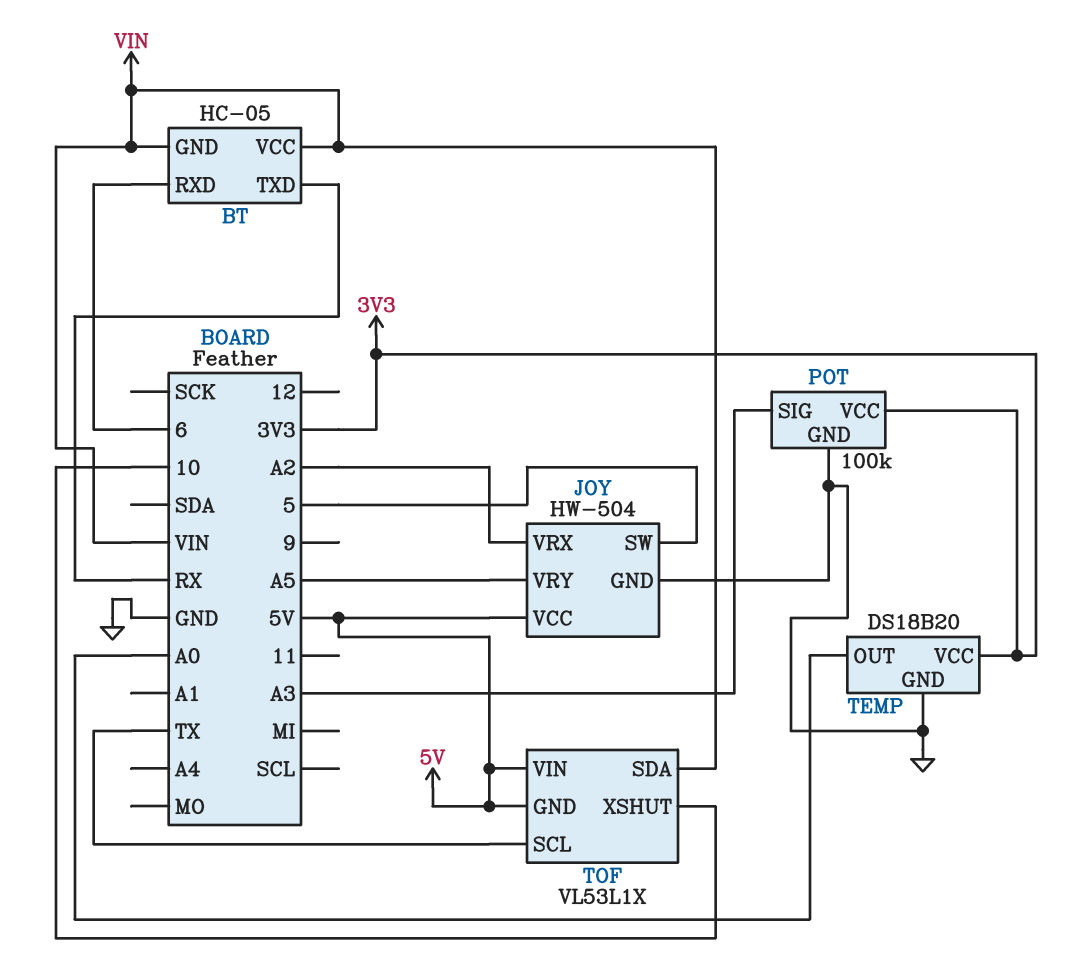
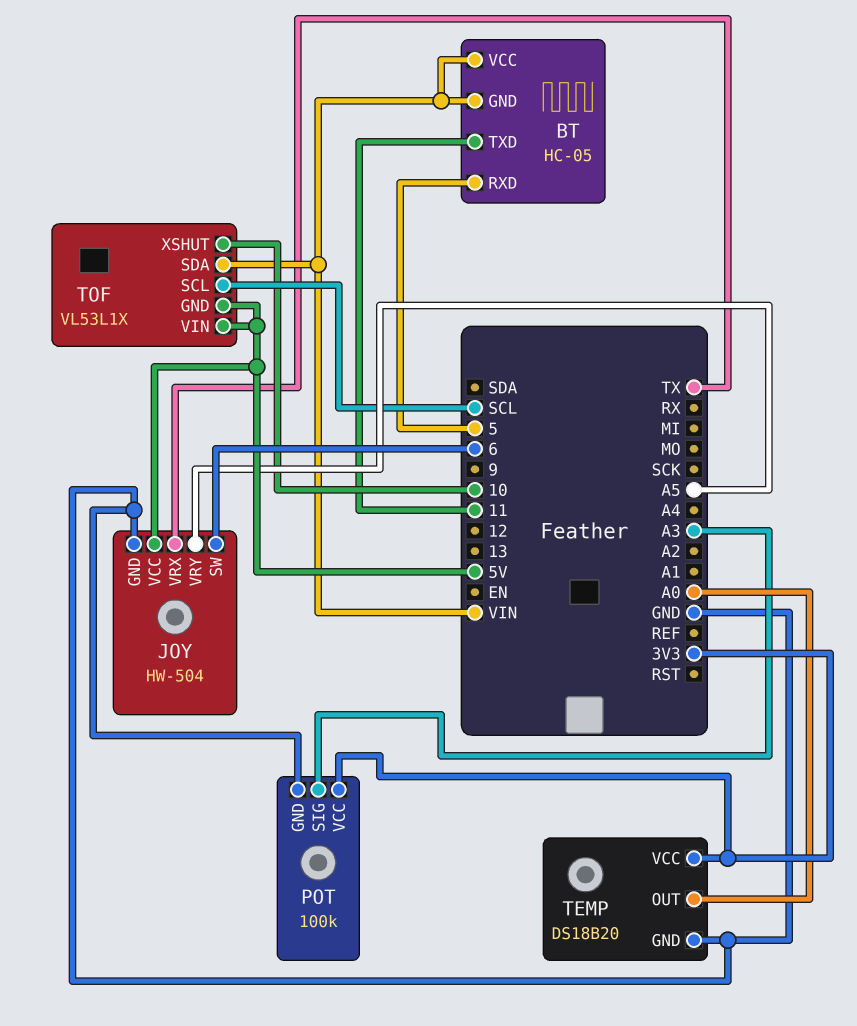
BT pin RXD: 6 -> 5
BT pin TXD: RX -> 11
JOY pin SW: 5 -> 6
JOY pin VRX: A2 -> TX
TOF pin SCL: TX -> SCL

